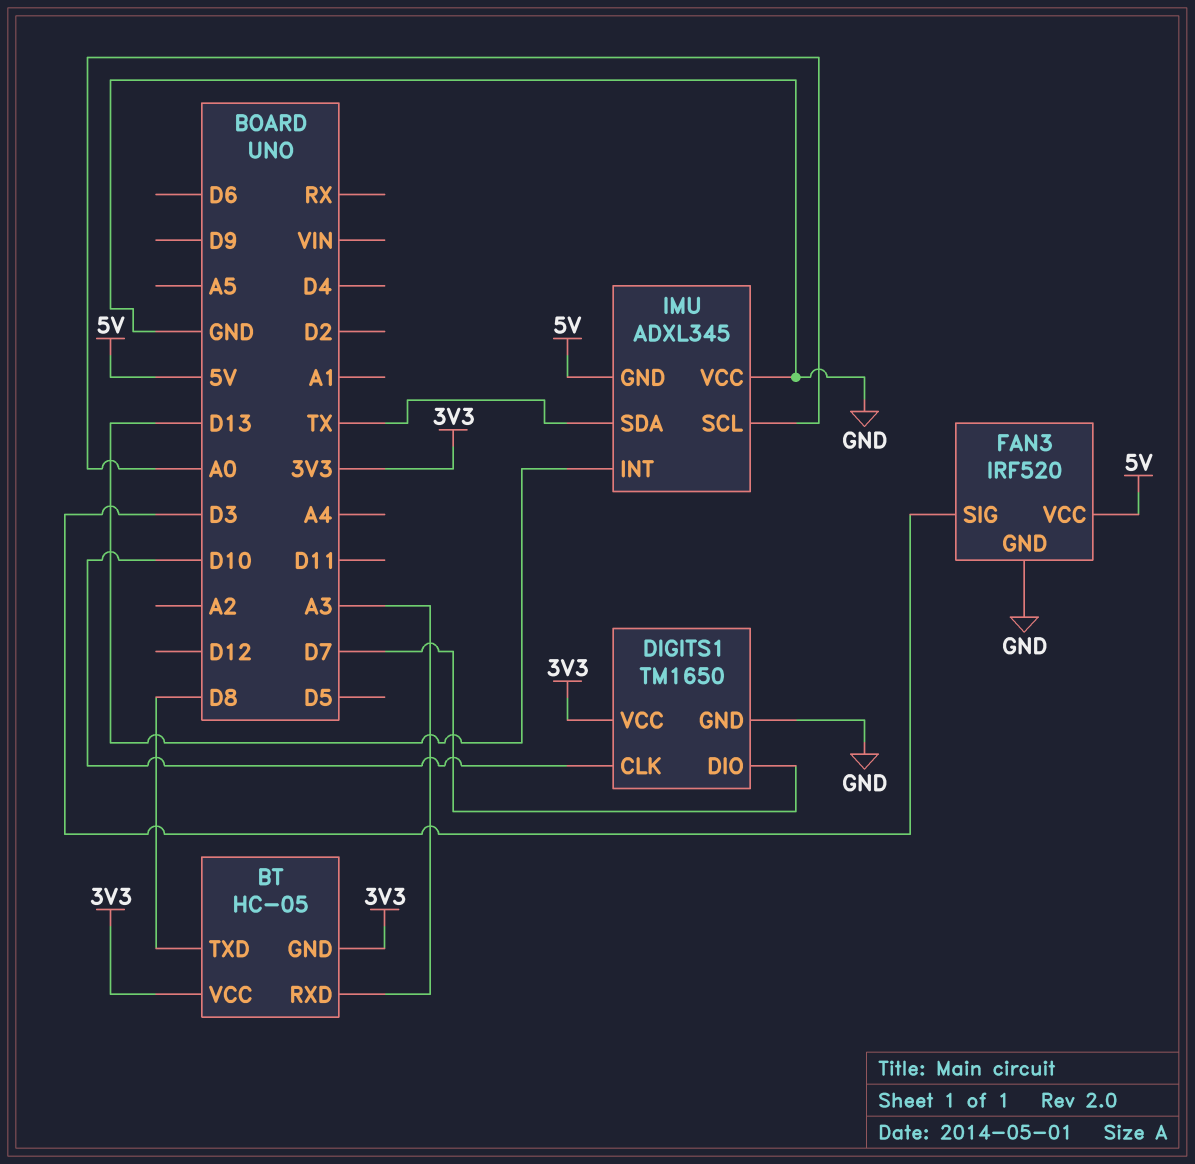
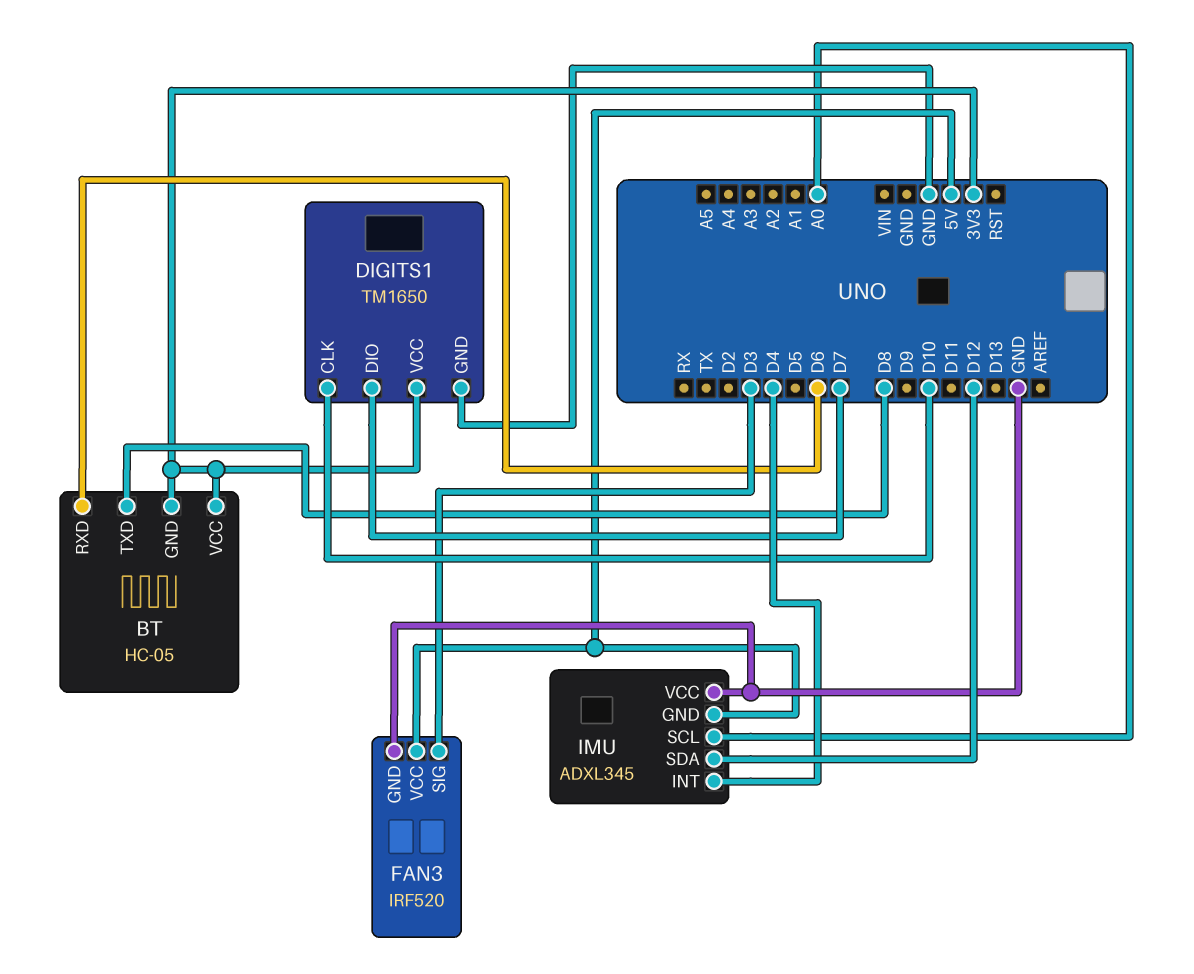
BT pin RXD: A3 -> D6
IMU pin INT: D13 -> D4
IMU pin SDA: TX -> D12

